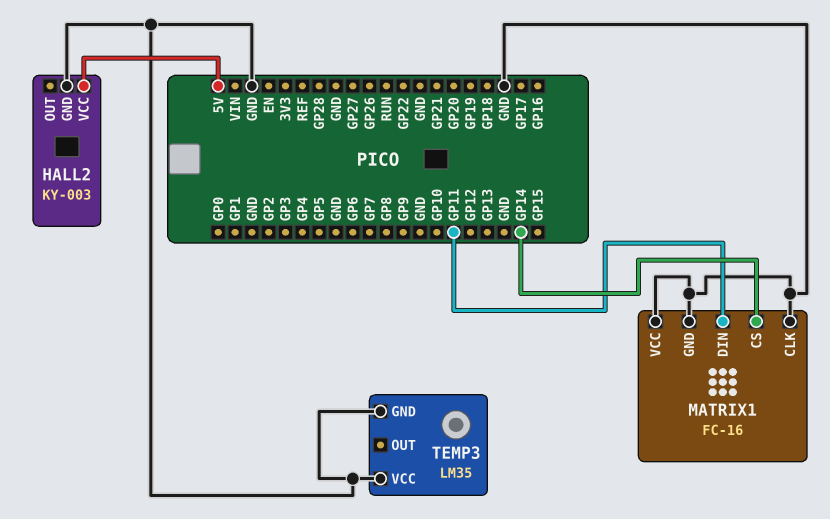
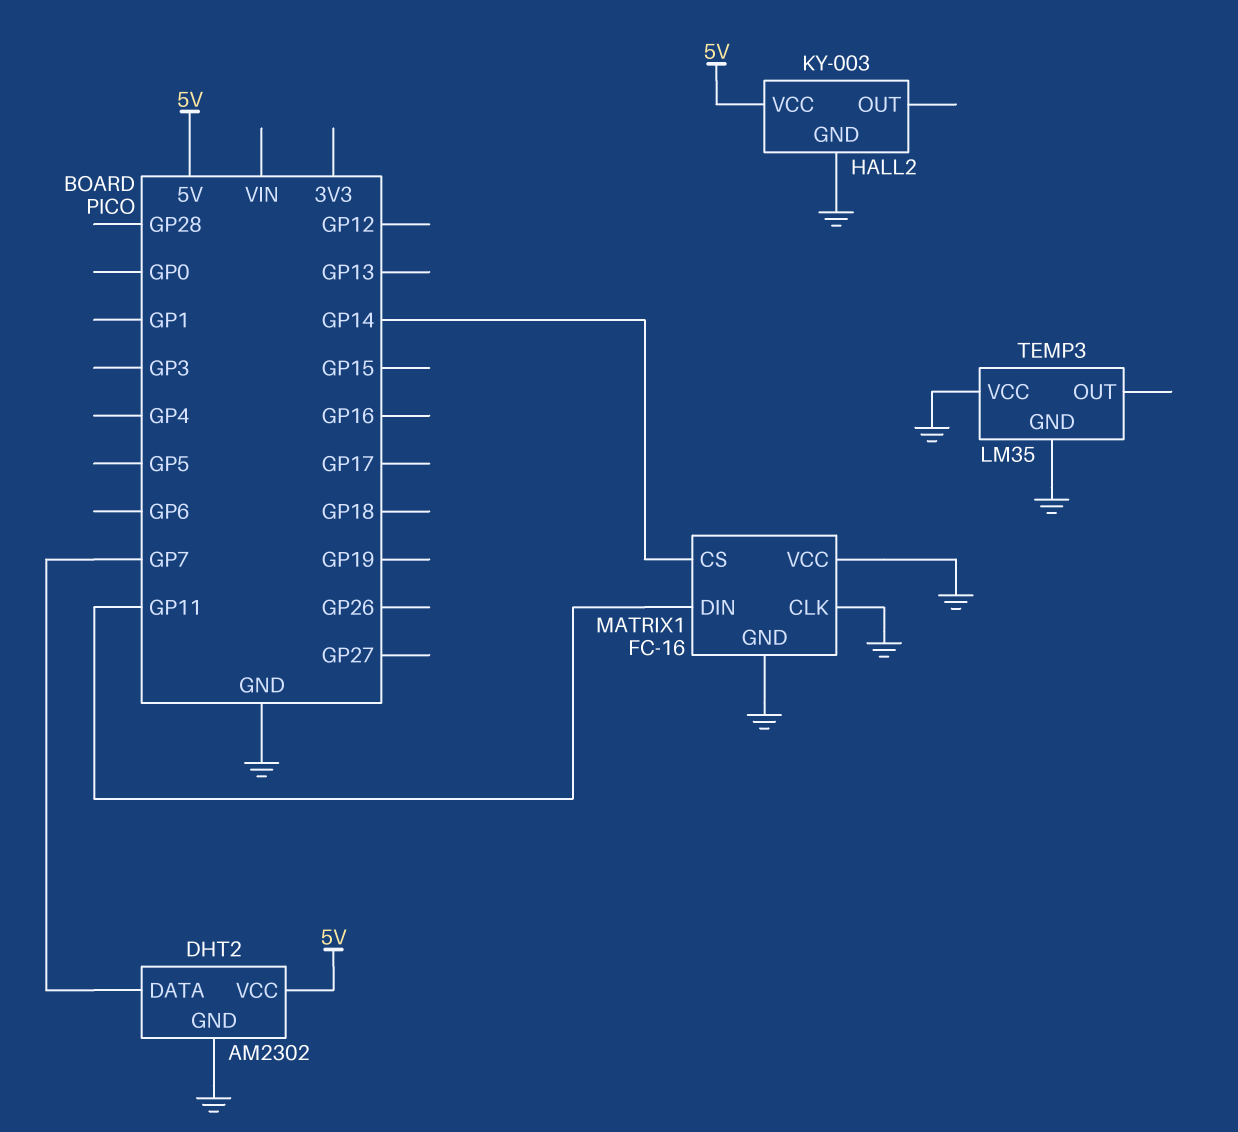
DHT2: none -> AM2302
DHT2 pin DATA: none -> GP7
DHT2 pin GND: none -> GND
DHT2 pin VCC: none -> 5V

